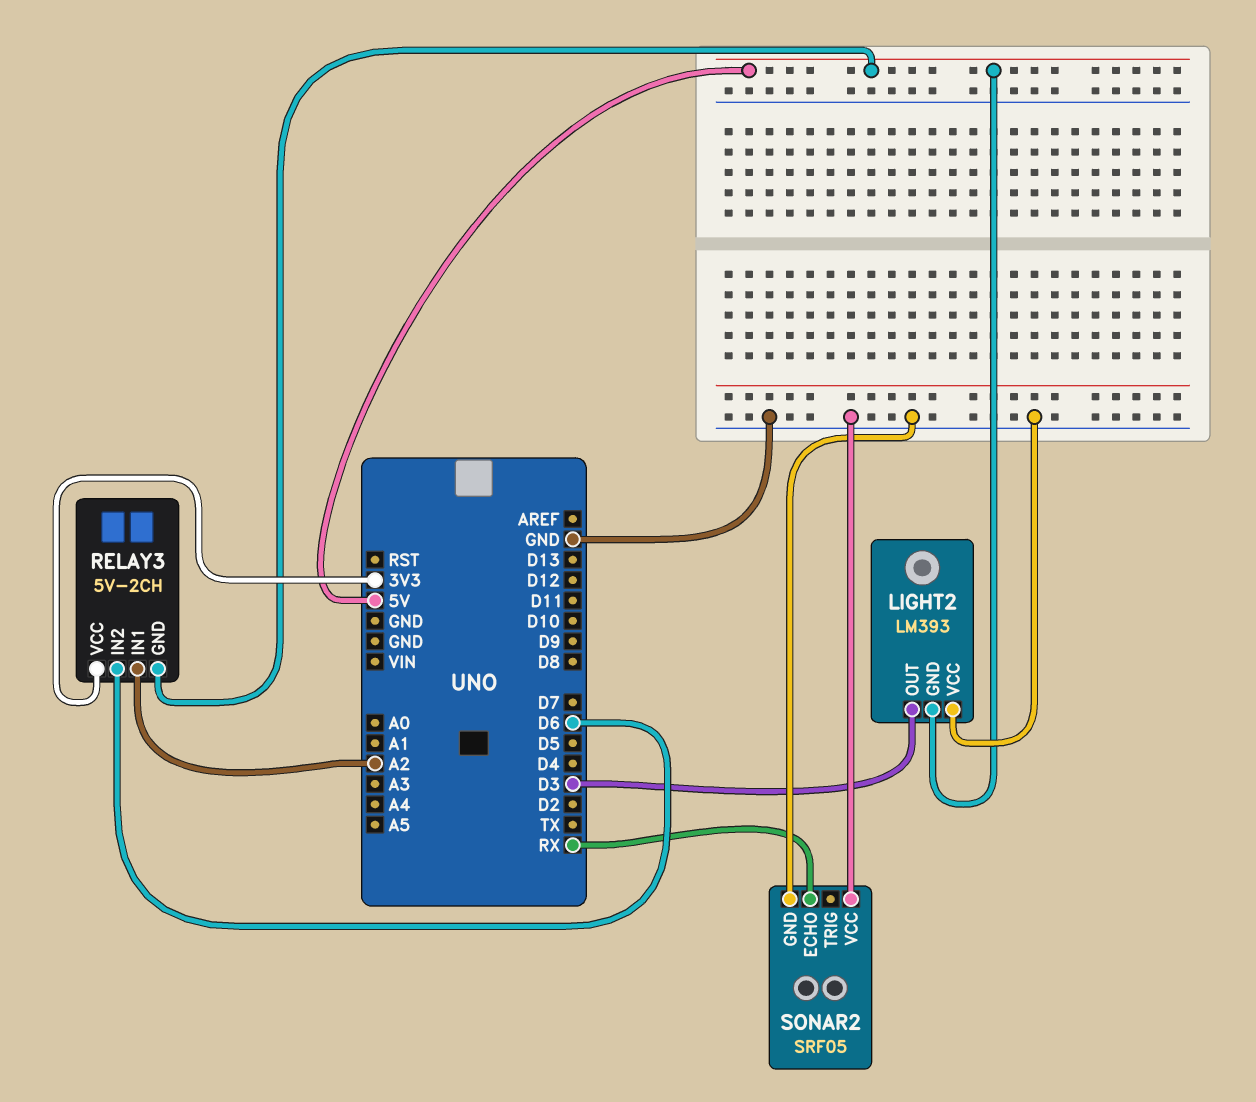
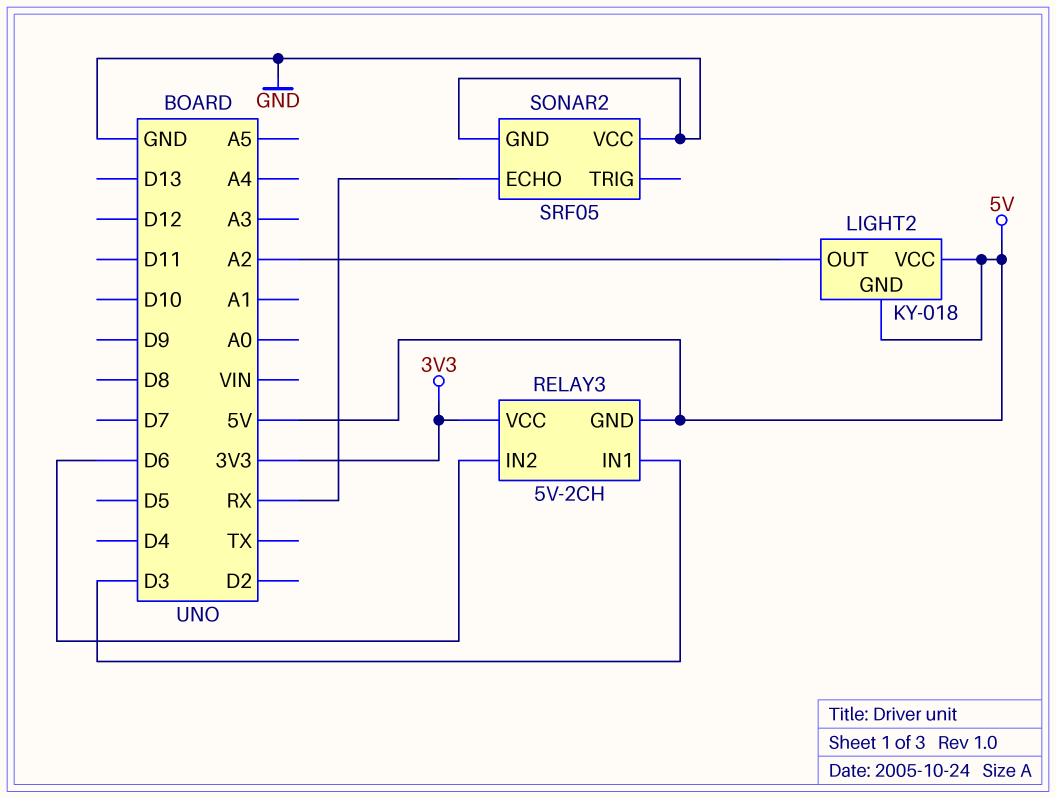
LIGHT2: LM393 -> KY-018
LIGHT2 pin OUT: D3 -> A2
LIGHT2 pin VCC: GND -> 5V
RELAY3 pin IN1: A2 -> D3

